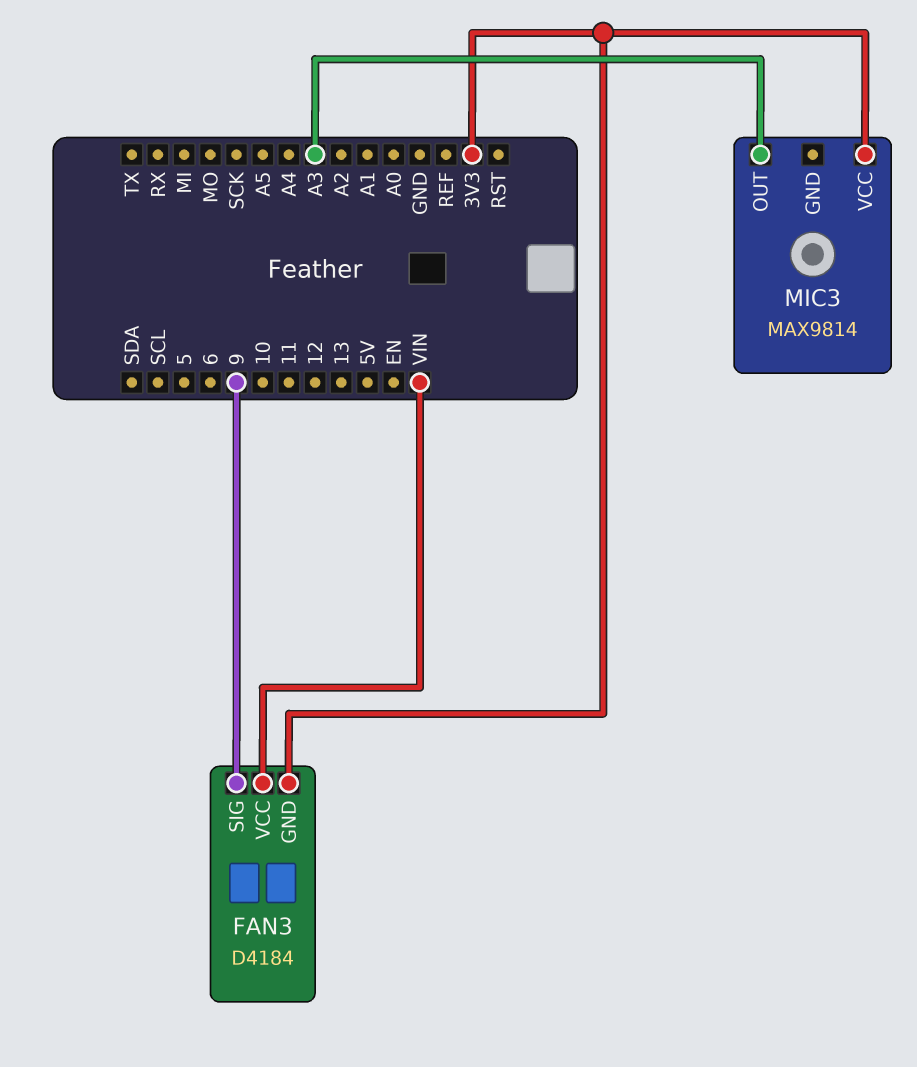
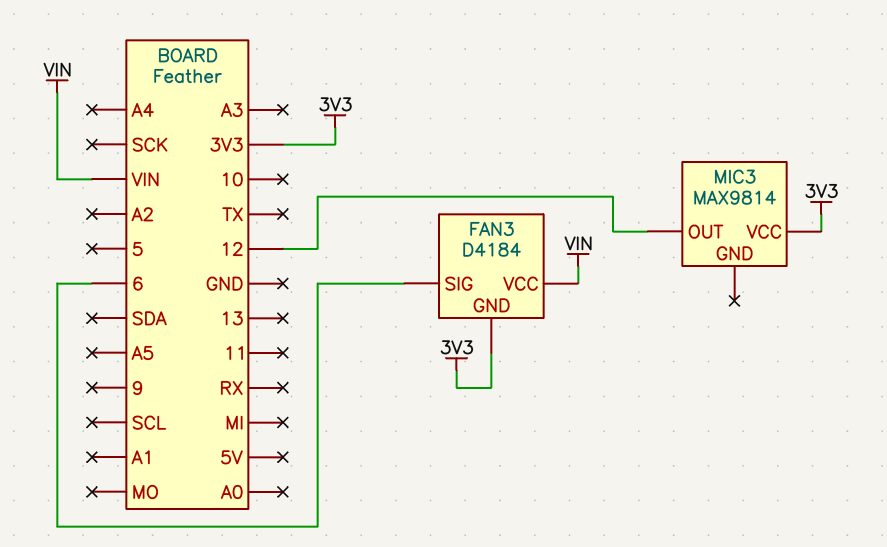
FAN3 pin SIG: 9 -> 6
MIC3 pin OUT: A3 -> 12

